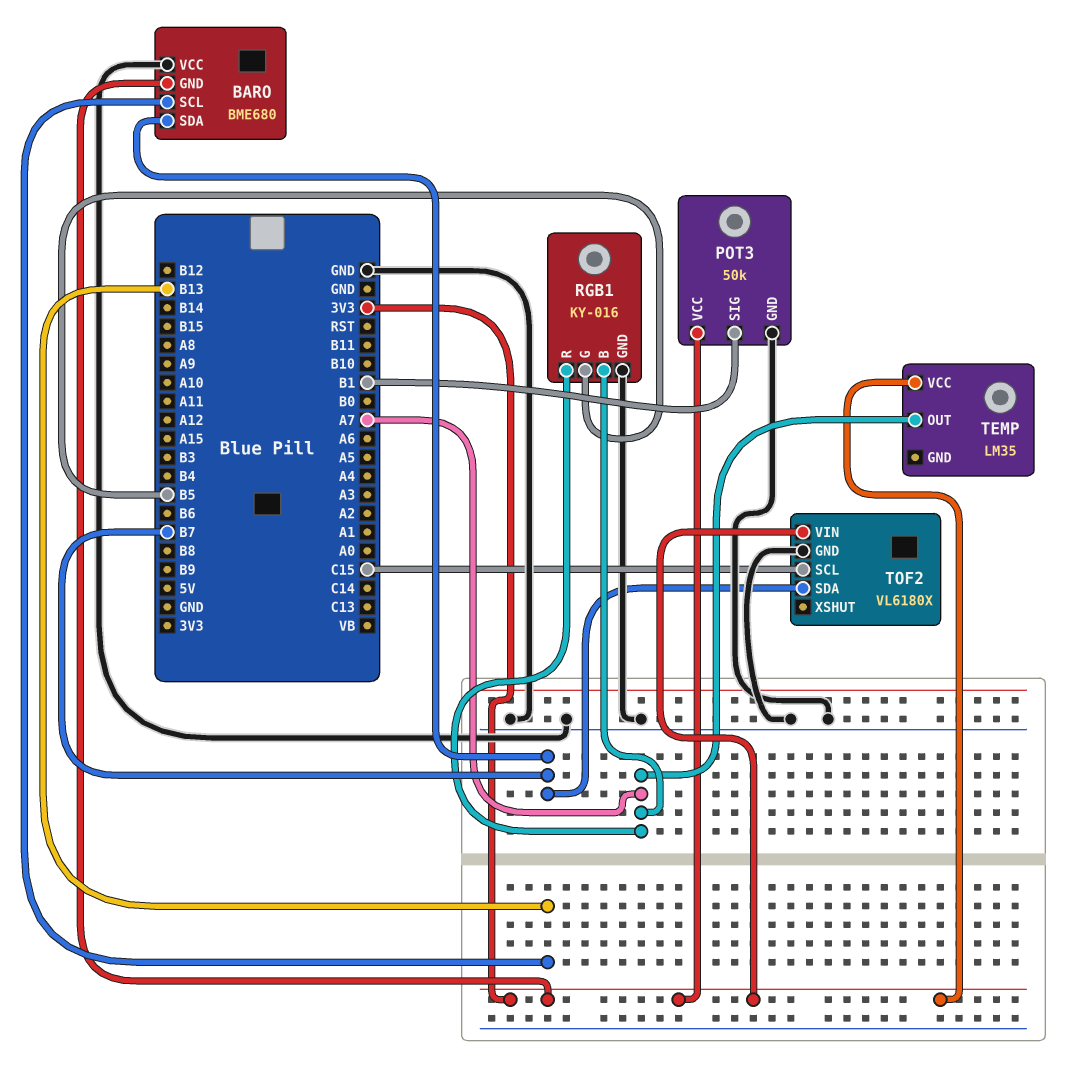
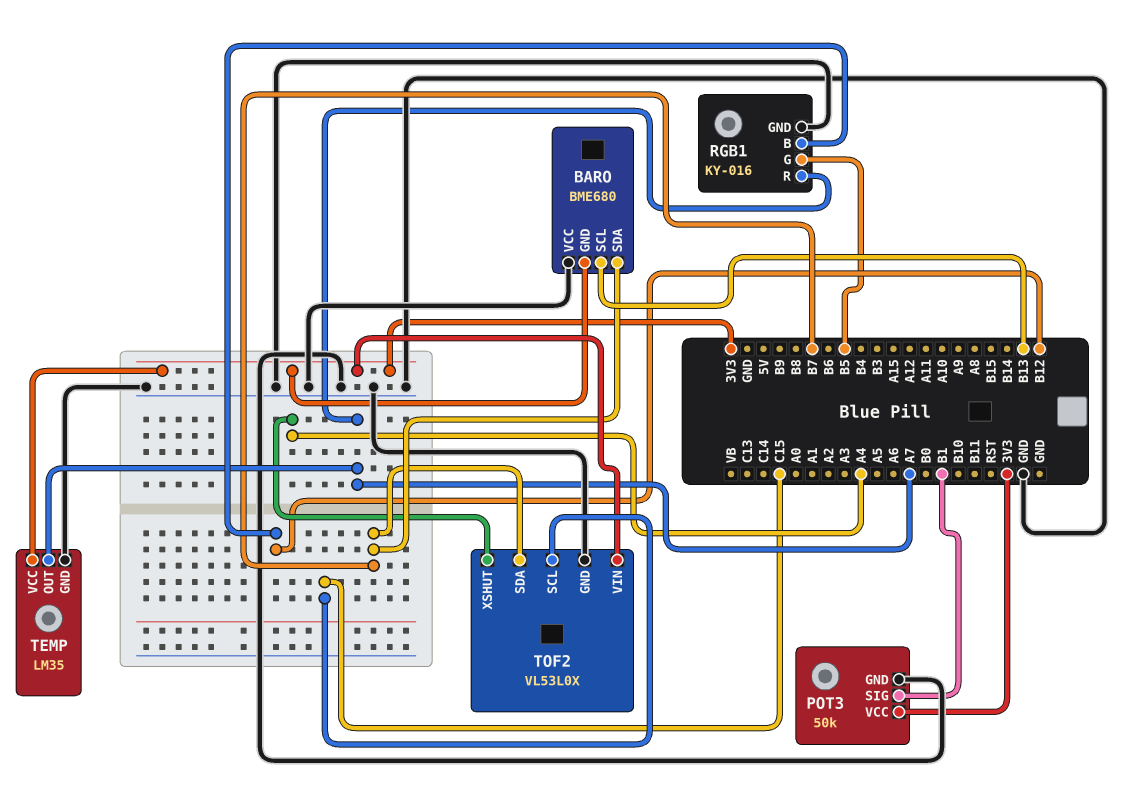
RGB1 pin B: A7 -> B12
TEMP pin GND: none -> GND
TOF2: VL6180X -> VL53L0X
TOF2 pin XSHUT: none -> A4

